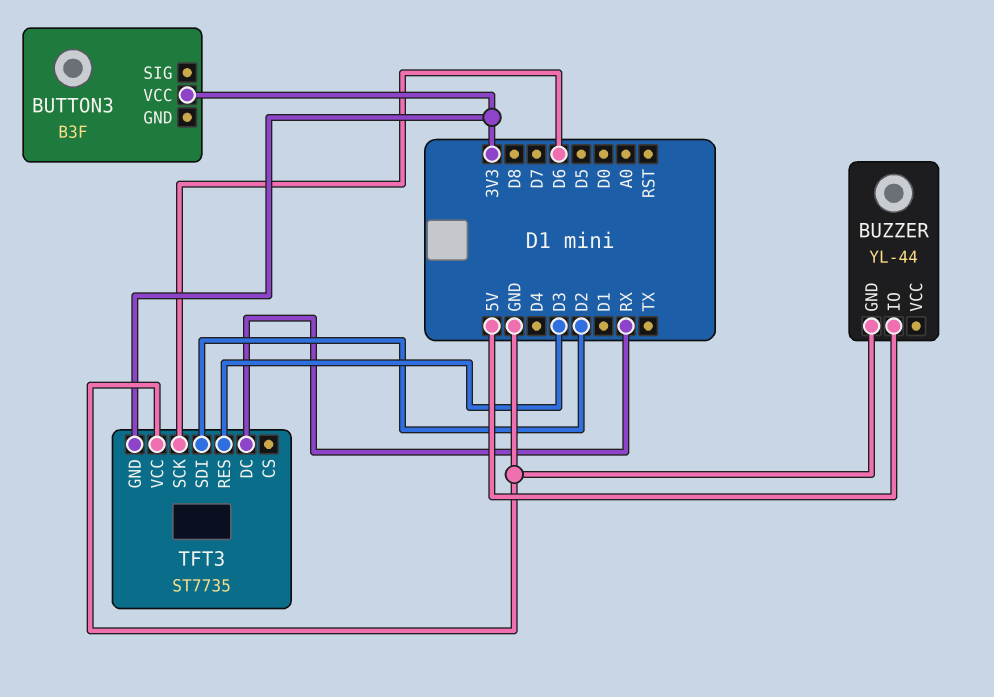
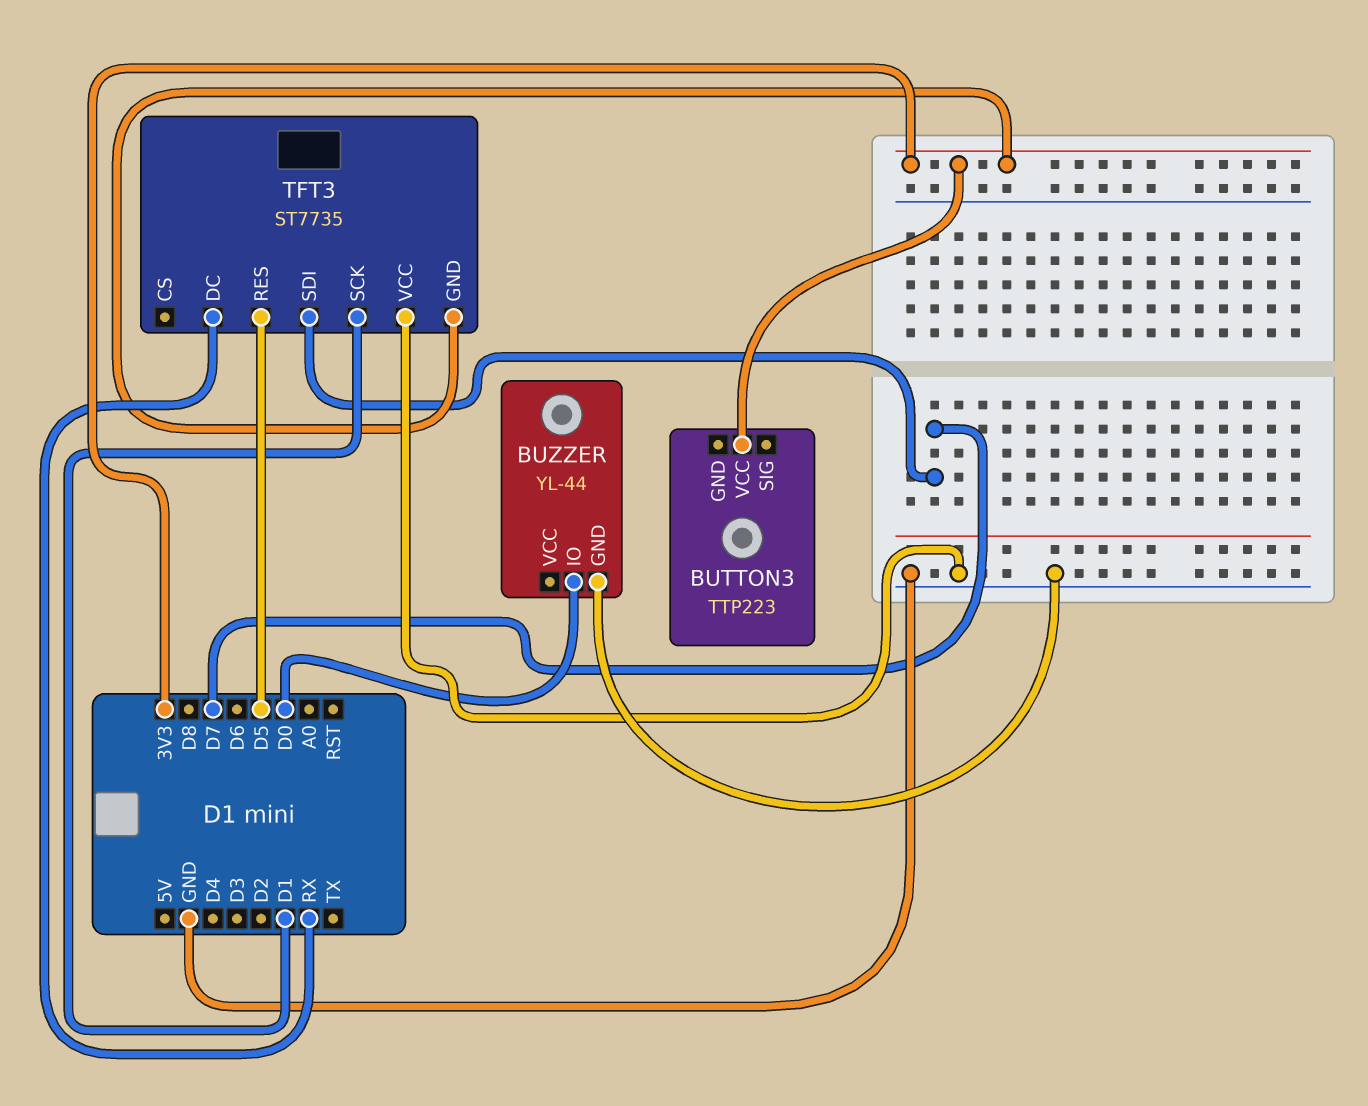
BUTTON3: B3F -> TTP223
BUZZER pin IO: 5V -> D0
TFT3 pin RES: D3 -> D5
TFT3 pin SCK: D6 -> D1
TFT3 pin SDI: D2 -> D7

